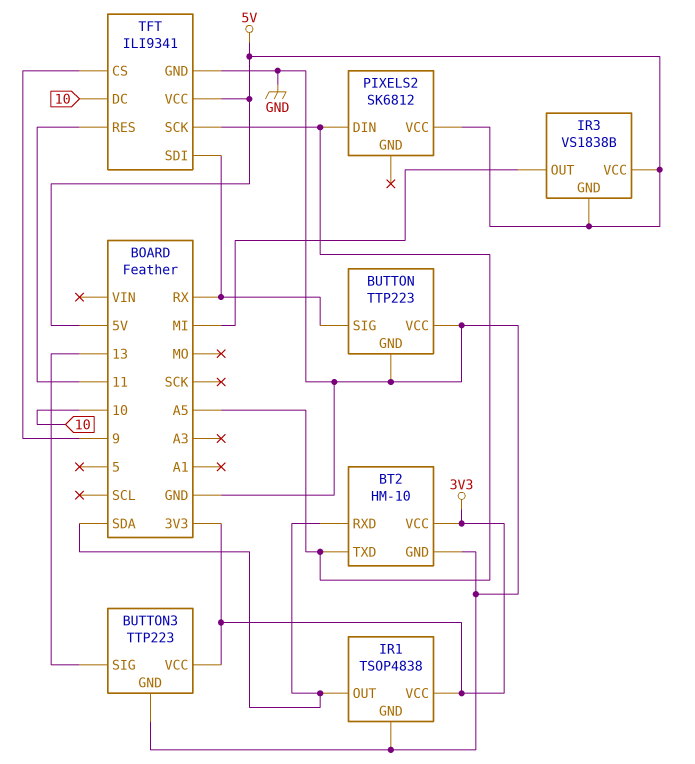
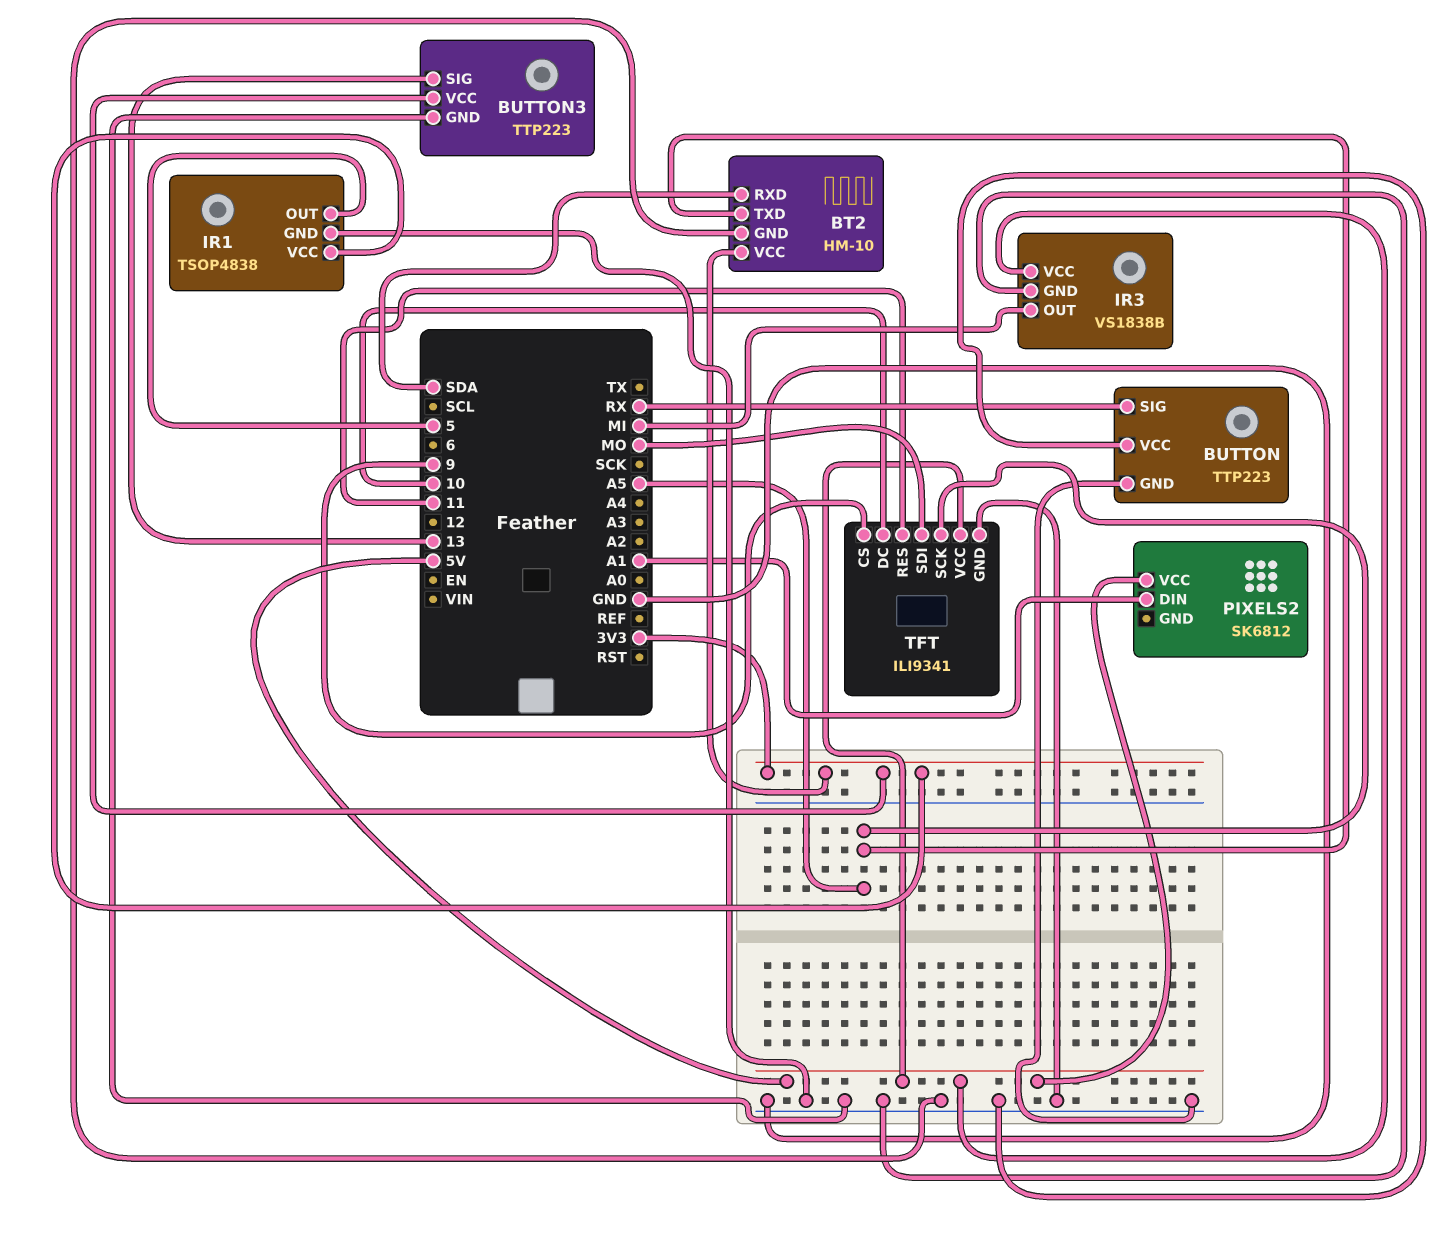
IR1 pin OUT: SDA -> 5
IR3 pin GND: 5V -> GND
PIXELS2 pin DIN: A5 -> A1
TFT pin SDI: RX -> MO

